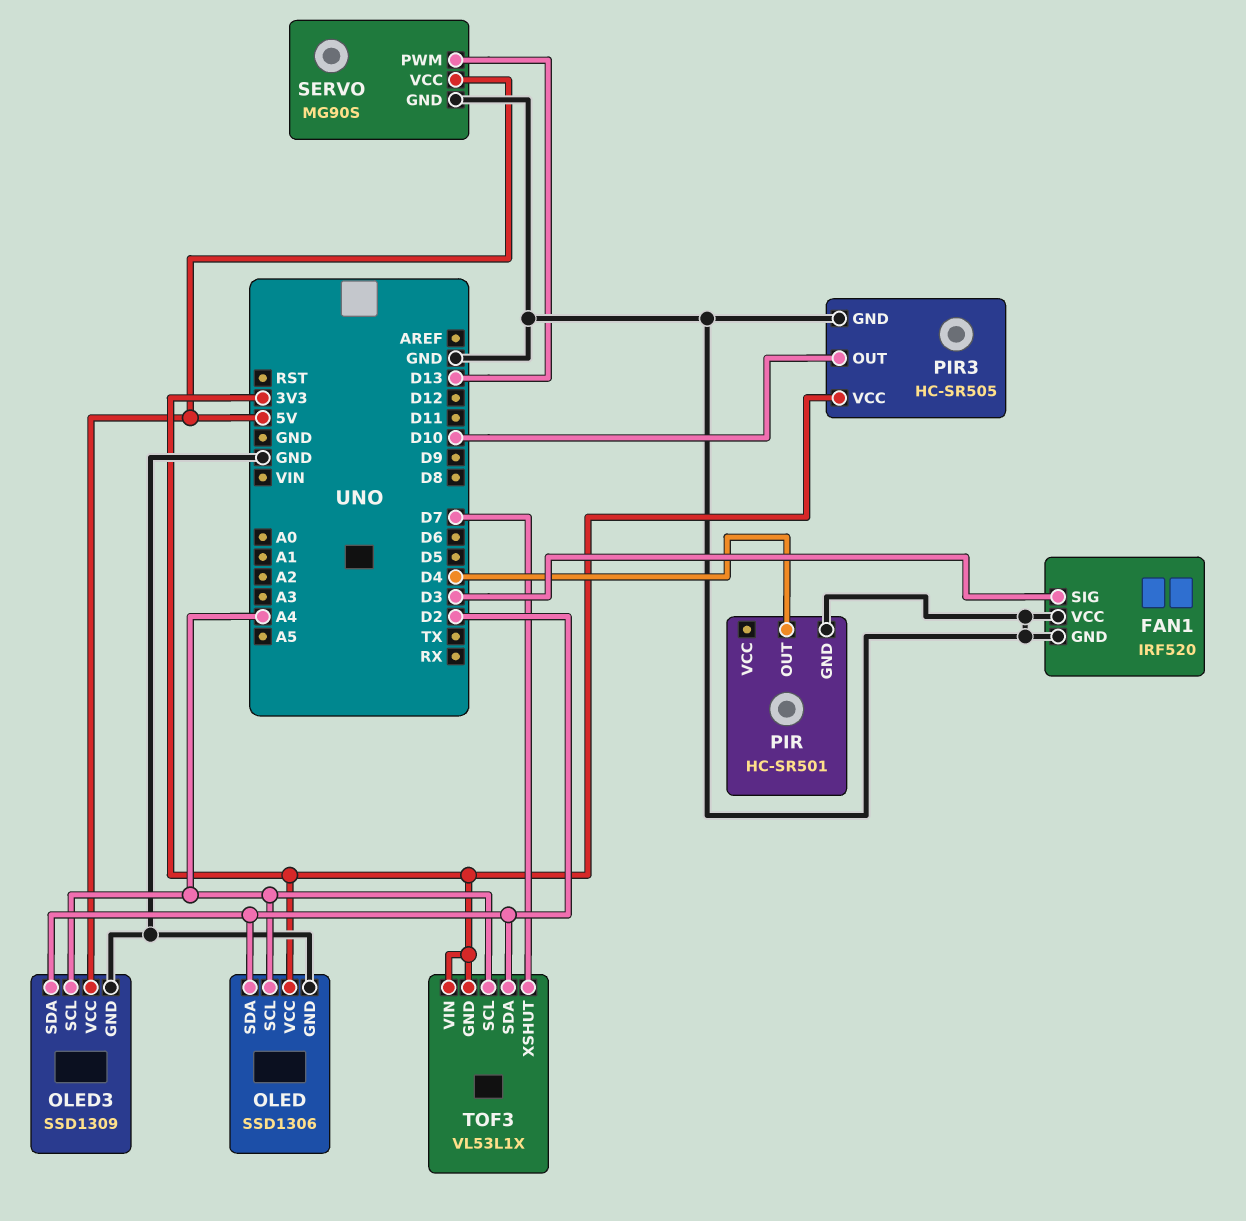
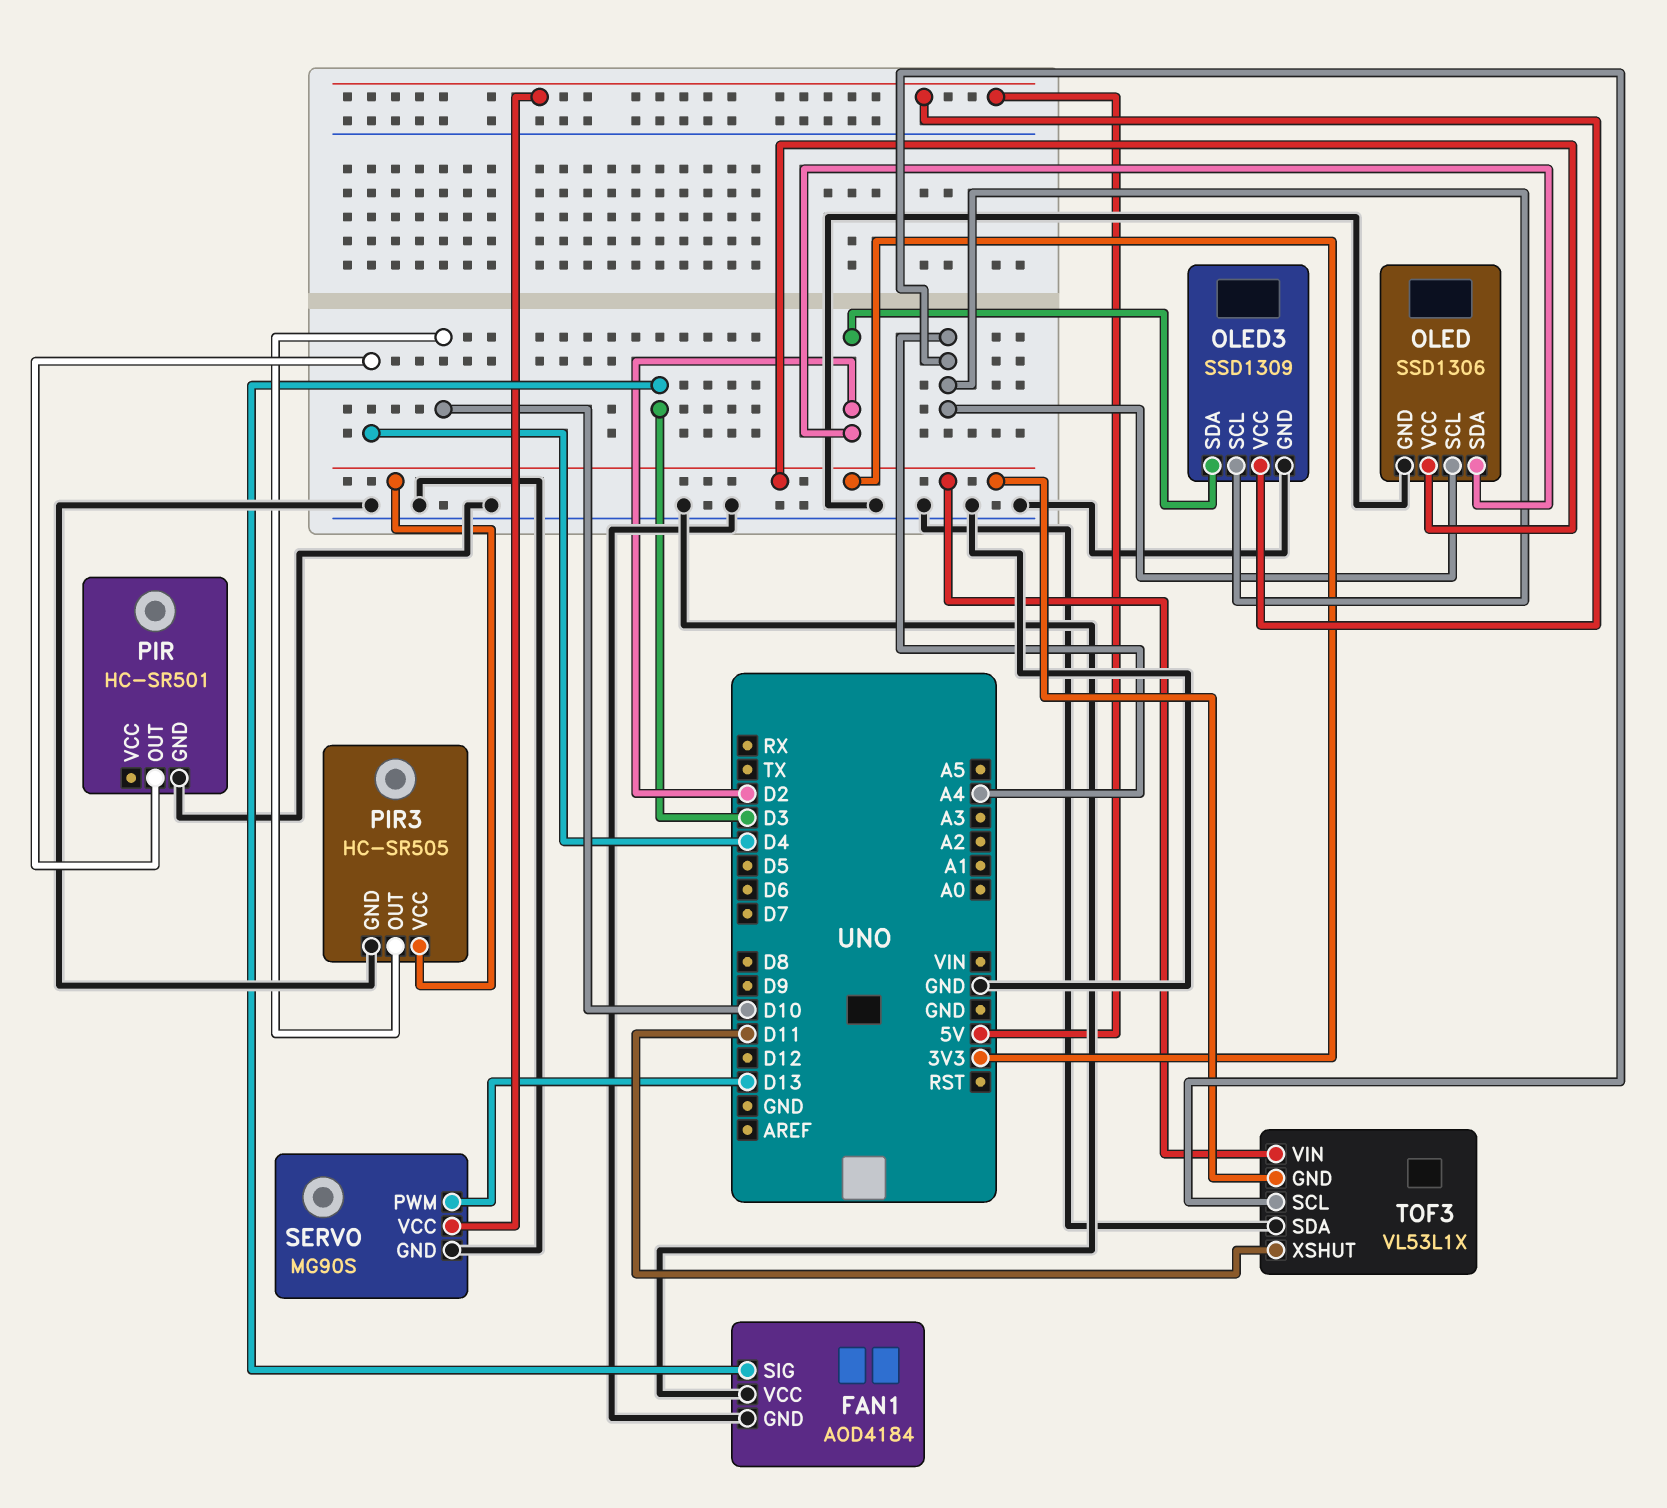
FAN1: IRF520 -> AOD4184
TOF3 pin SDA: D2 -> GND
TOF3 pin XSHUT: D7 -> D11

